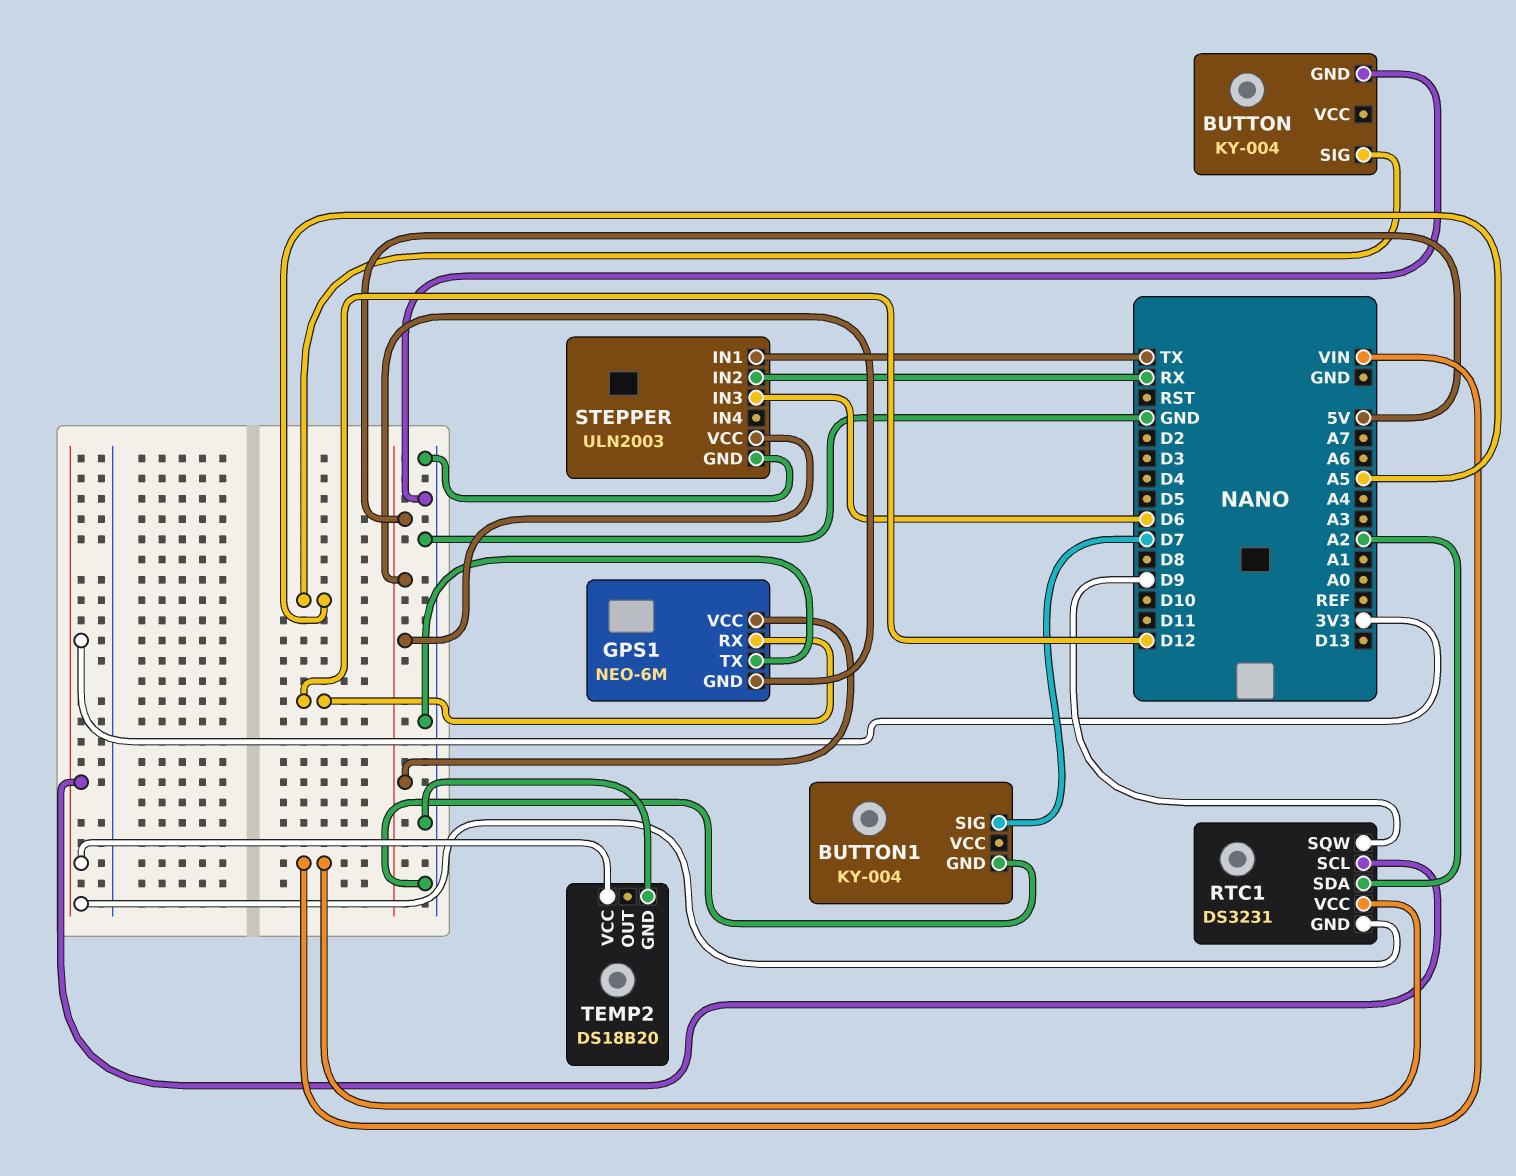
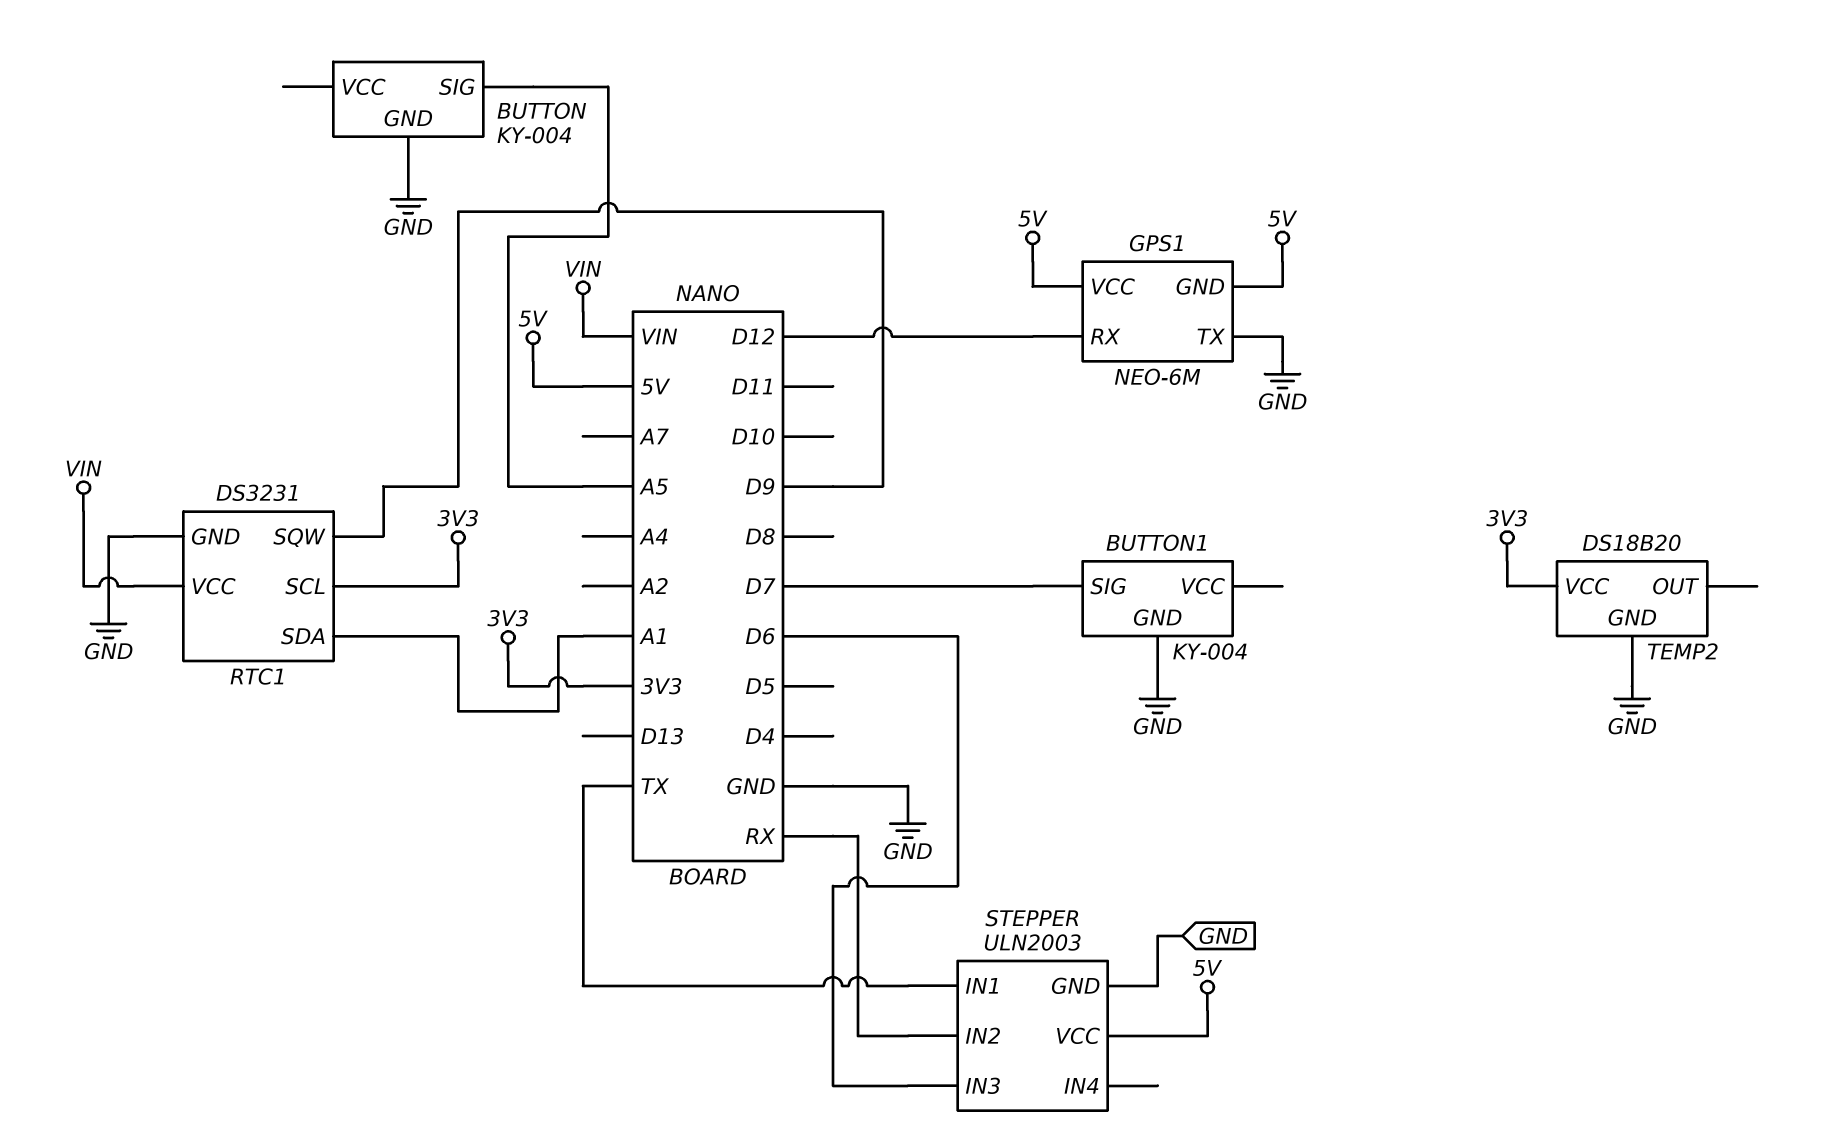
RTC1 pin GND: 3V3 -> GND
RTC1 pin SDA: A2 -> A1

